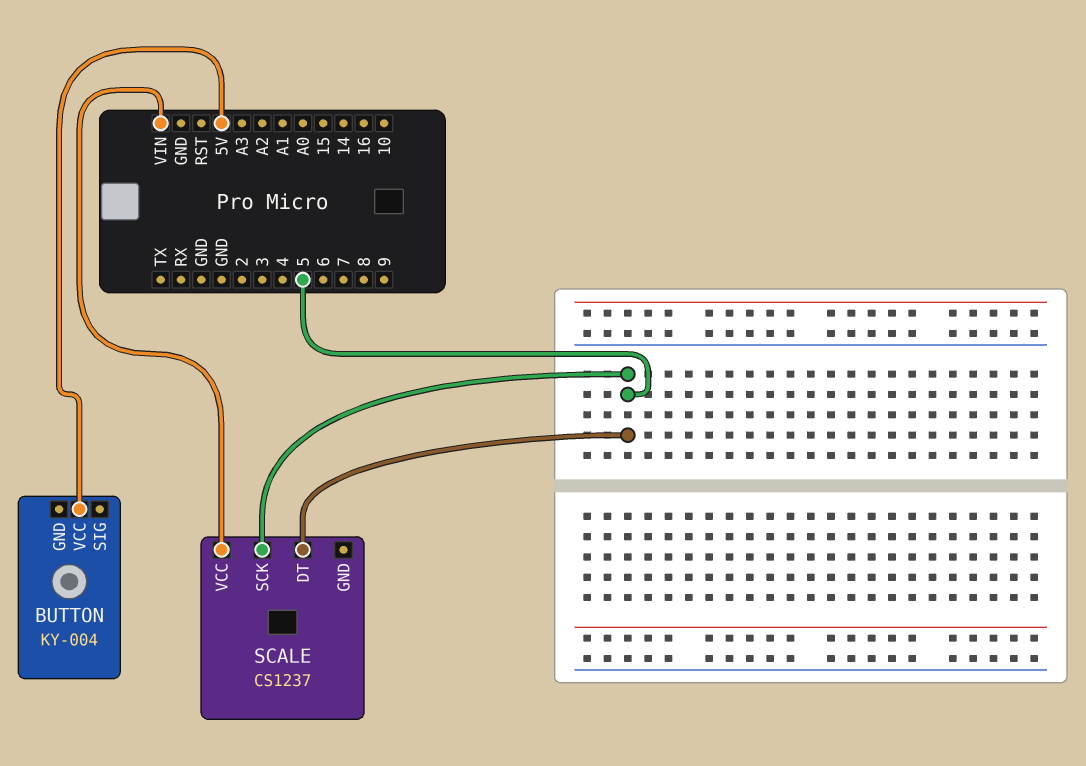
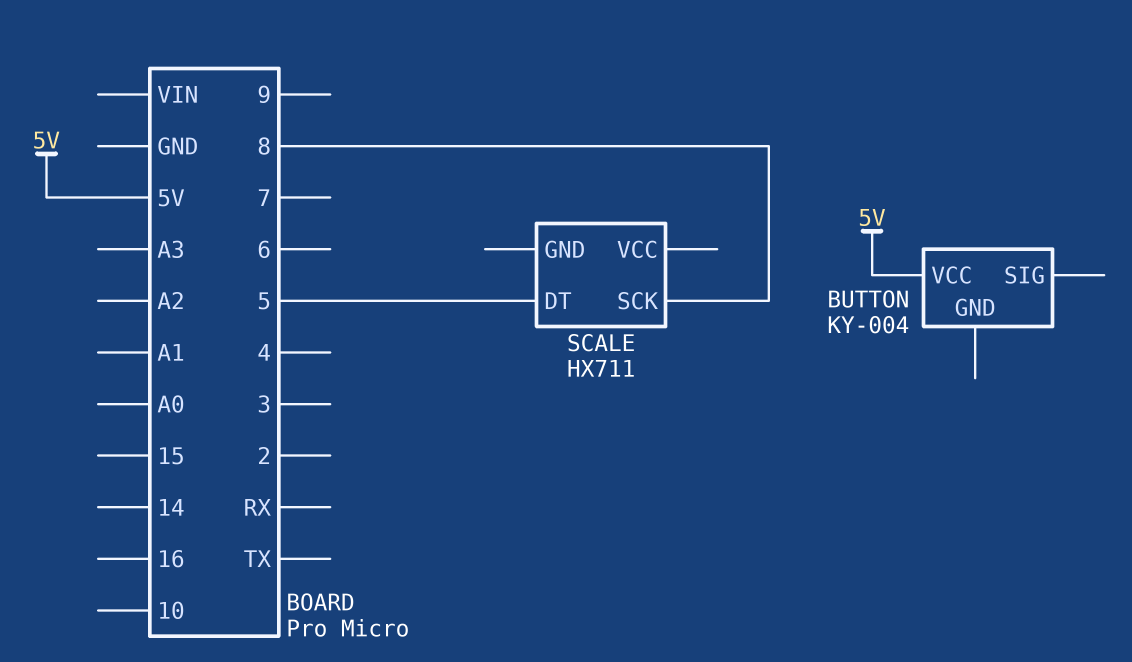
SCALE: CS1237 -> HX711
SCALE pin SCK: 5 -> 8
SCALE pin VCC: VIN -> none

